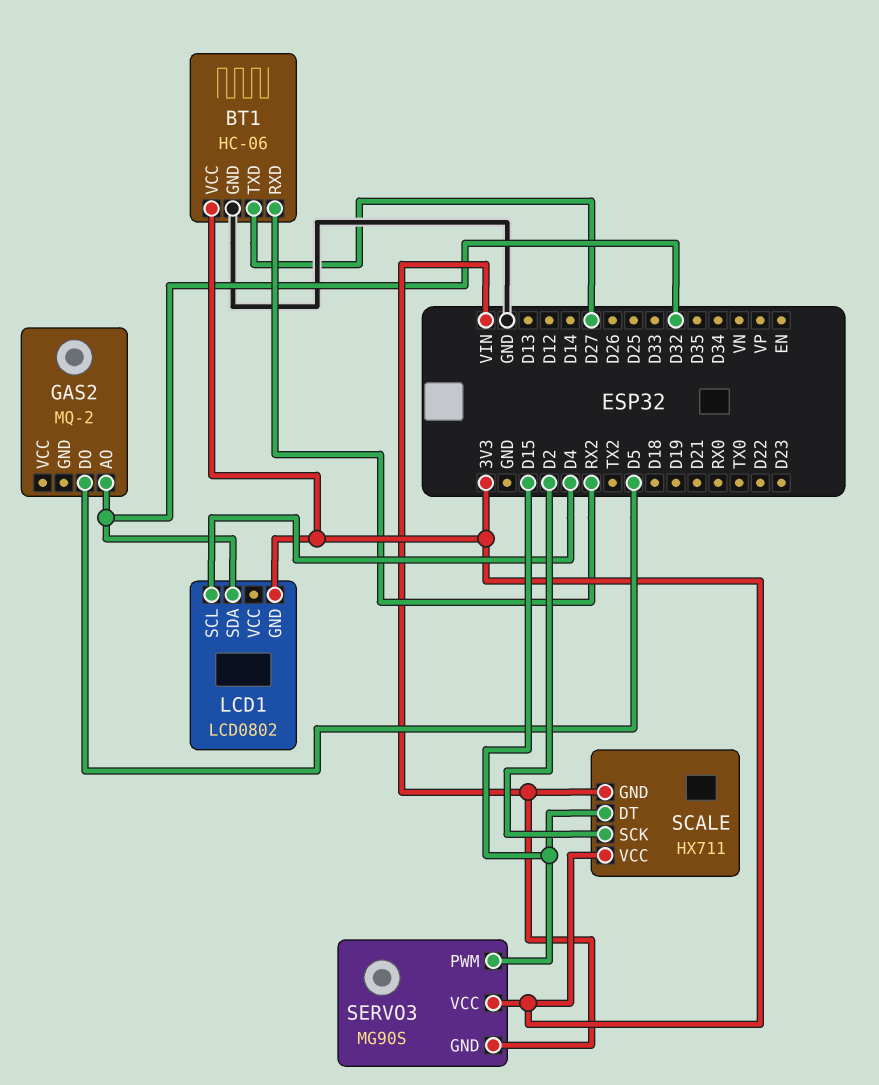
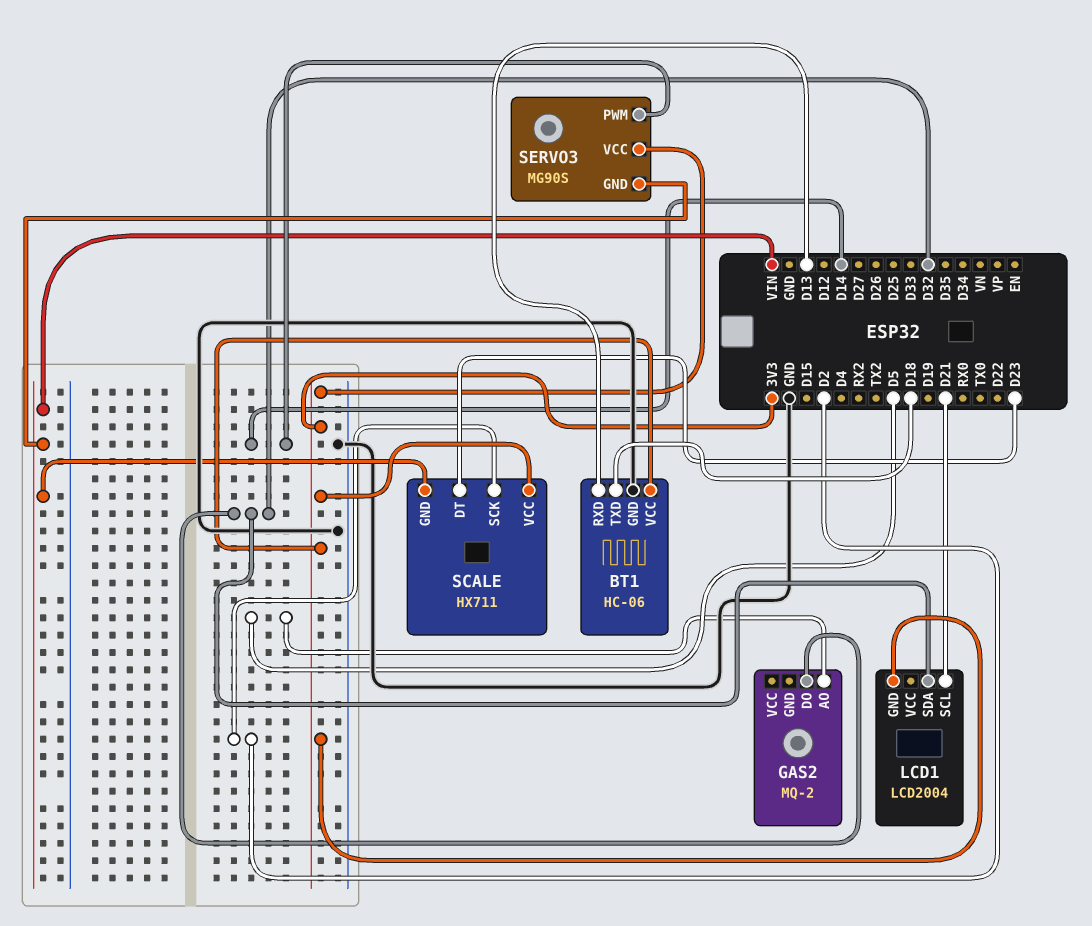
BT1 pin RXD: RX2 -> D13
BT1 pin TXD: D27 -> D18
GAS2 pin AO: D32 -> D5
GAS2 pin DO: D5 -> D32
LCD1: LCD0802 -> LCD2004
LCD1 pin SCL: D4 -> D21
SCALE pin DT: D15 -> D23
SERVO3 pin PWM: D15 -> D14

